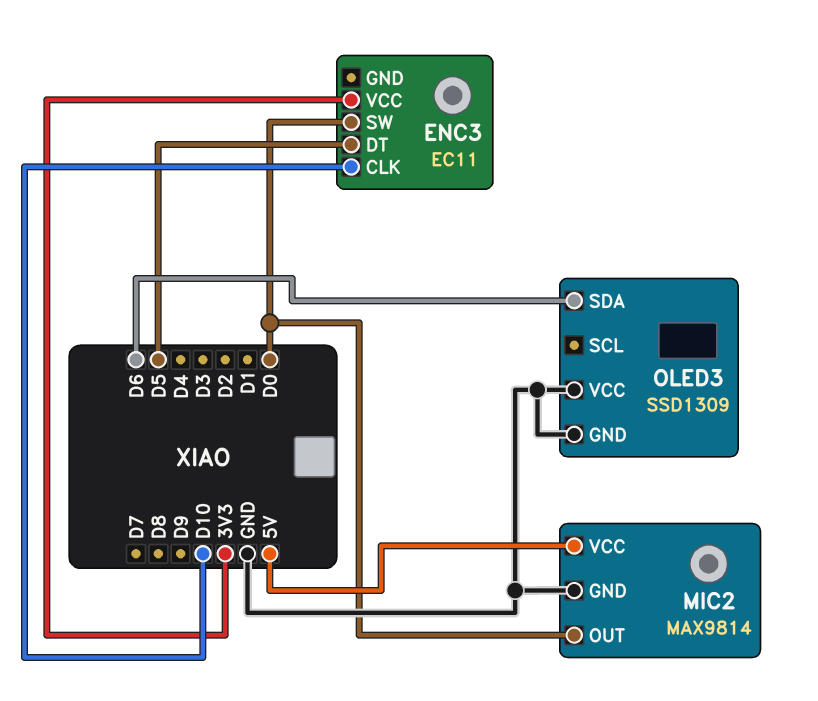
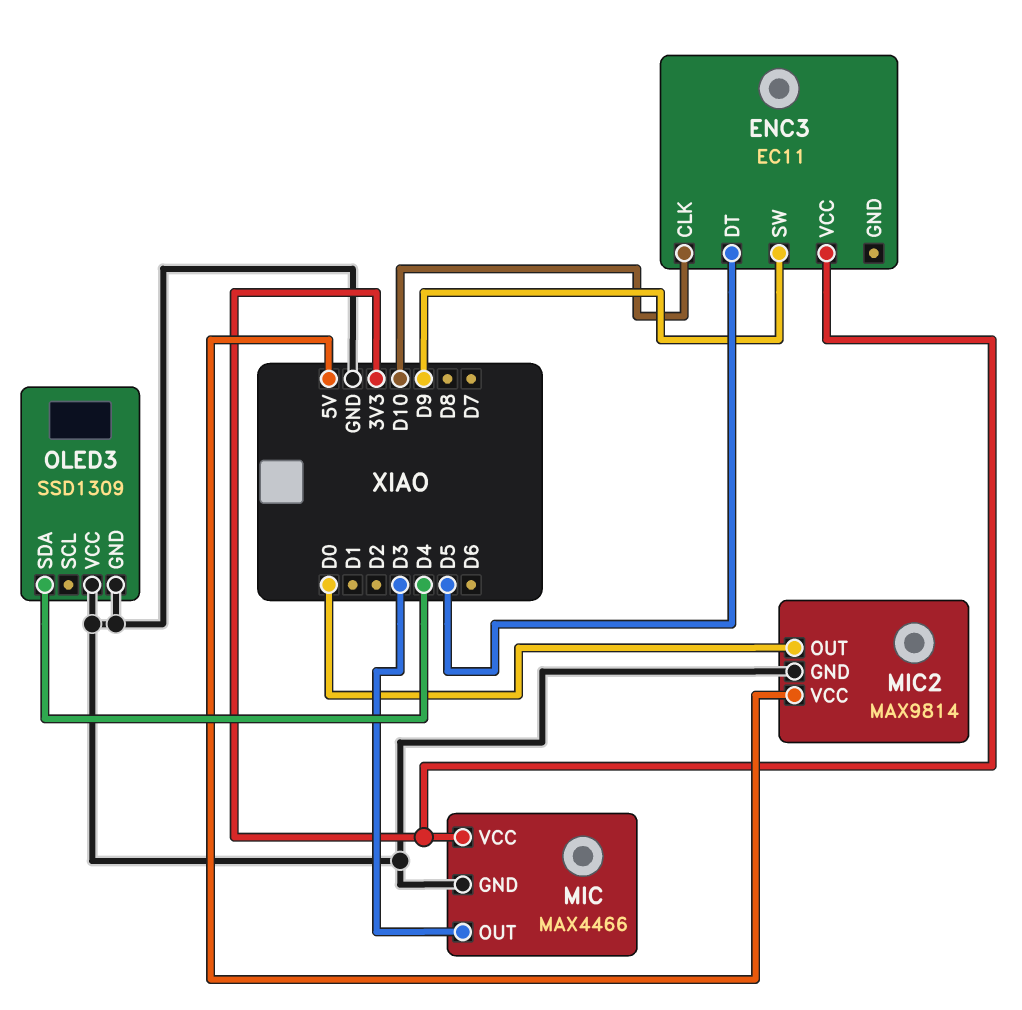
ENC3 pin SW: D0 -> D9
MIC: none -> MAX4466
MIC pin GND: none -> GND
MIC pin OUT: none -> D3
MIC pin VCC: none -> 3V3
OLED3 pin SDA: D6 -> D4

